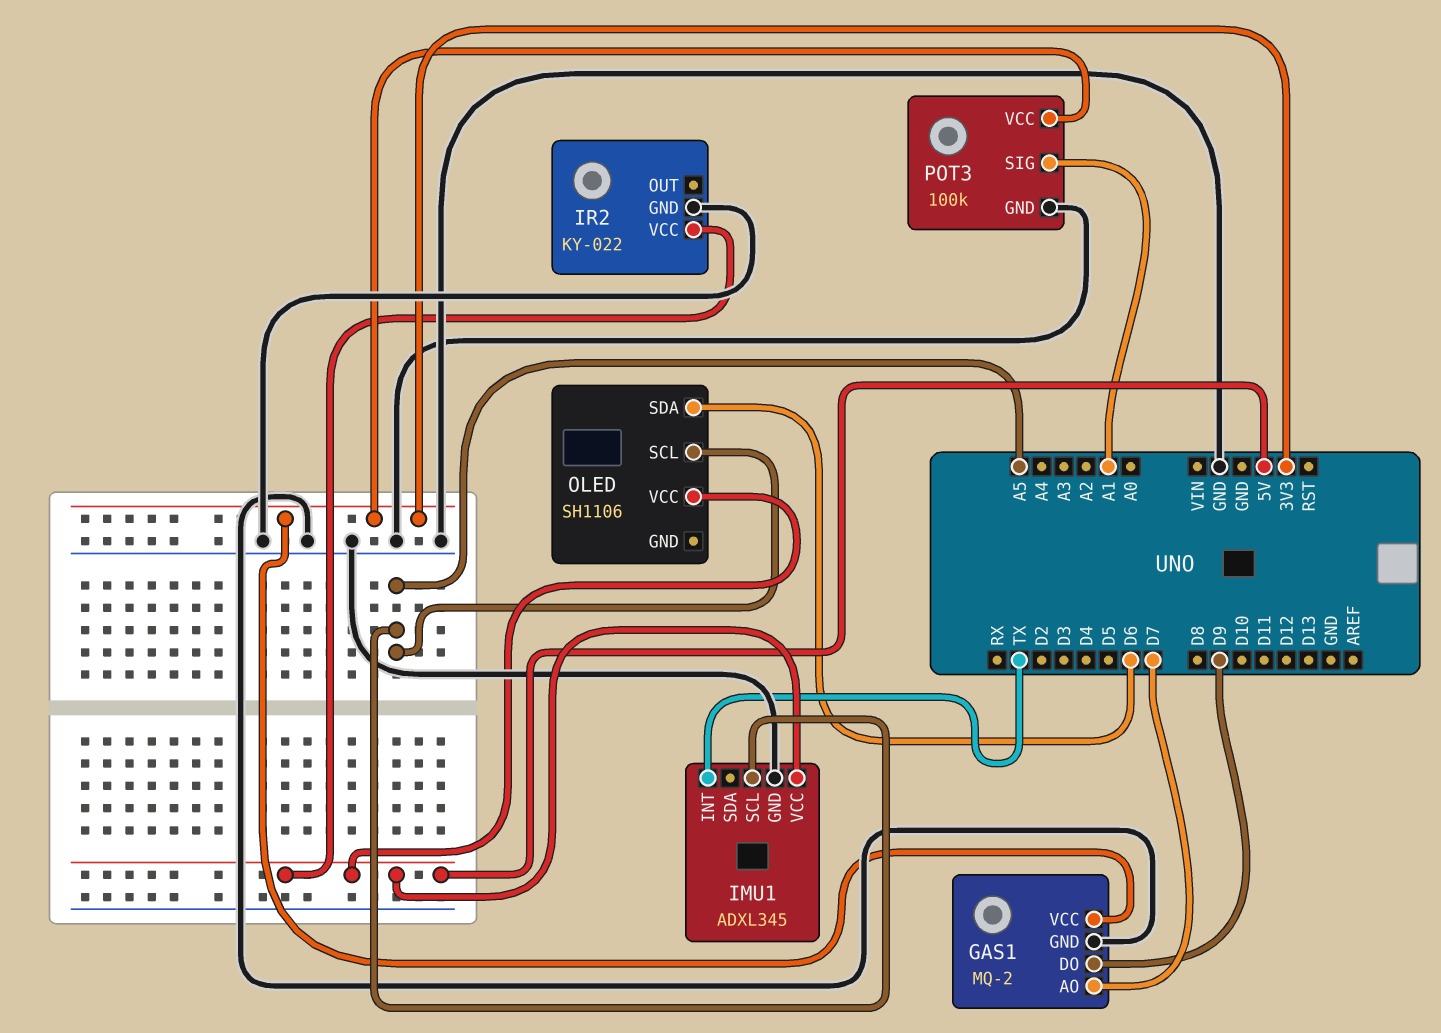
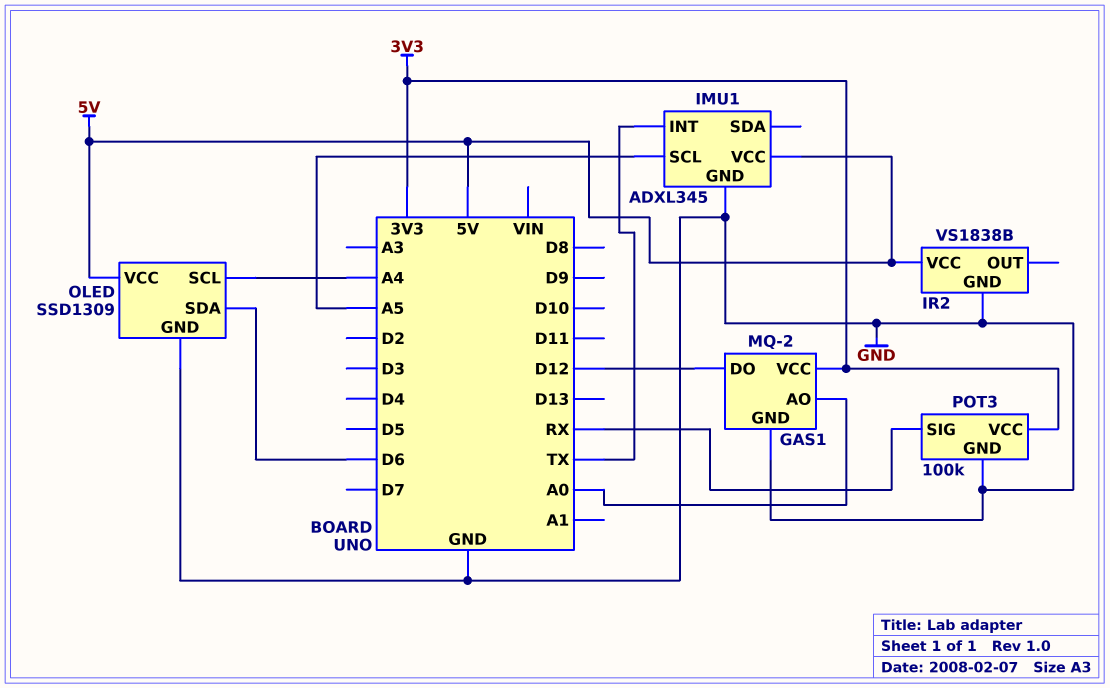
GAS1 pin AO: D7 -> A0
GAS1 pin DO: D9 -> D12
IR2: KY-022 -> VS1838B
OLED: SH1106 -> SSD1309
OLED pin GND: none -> GND
OLED pin SCL: A5 -> A4
POT3 pin SIG: A1 -> RX

